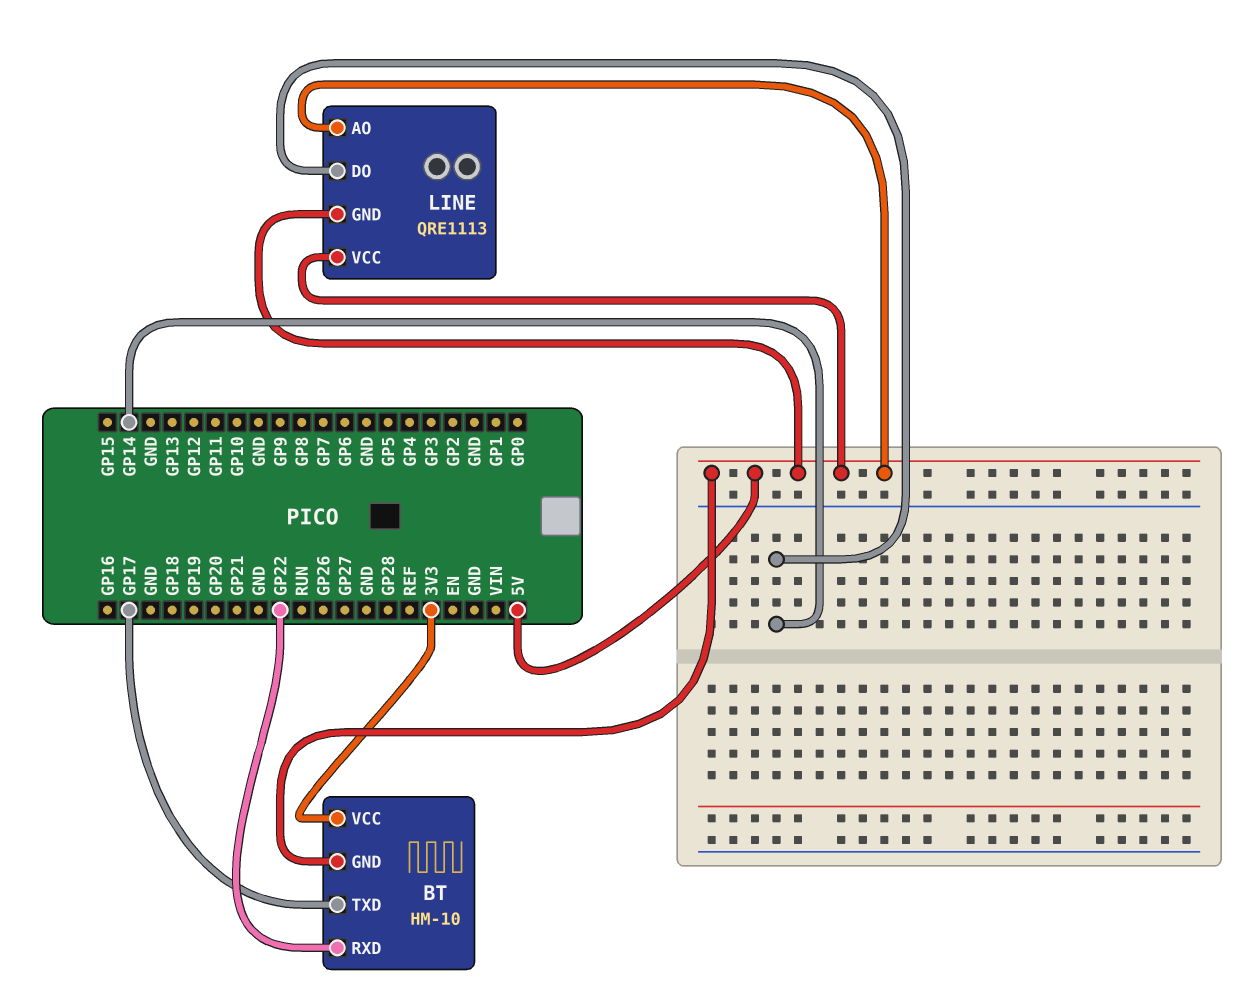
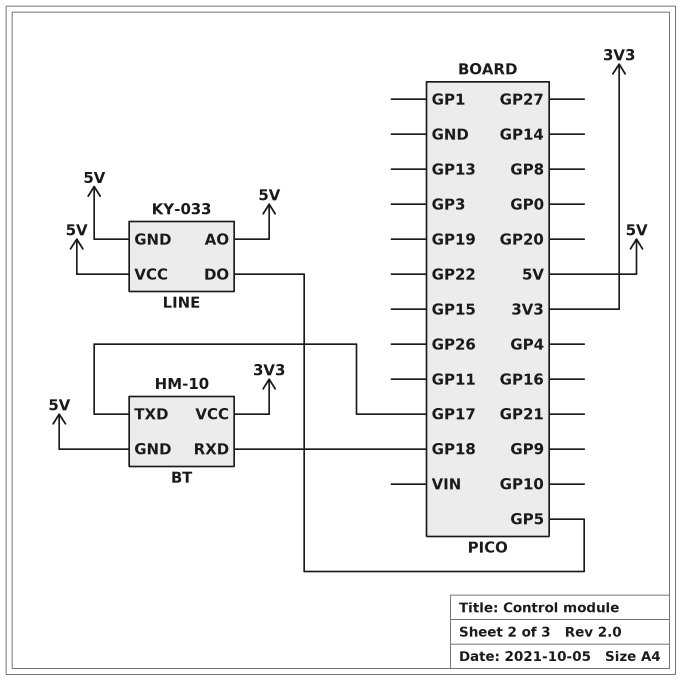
BT pin RXD: GP22 -> GP18
LINE: QRE1113 -> KY-033
LINE pin DO: GP14 -> GP5

